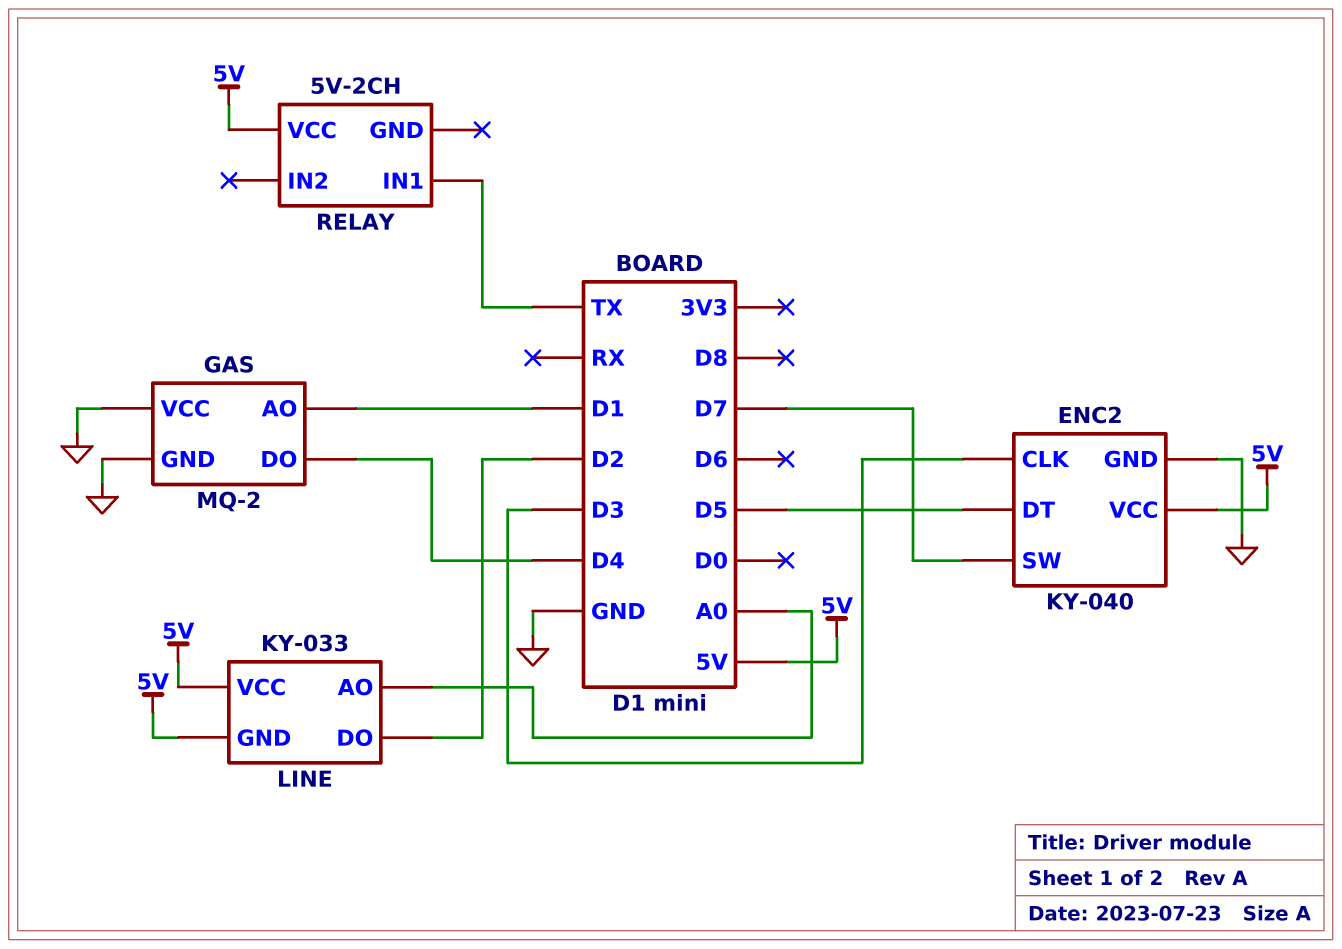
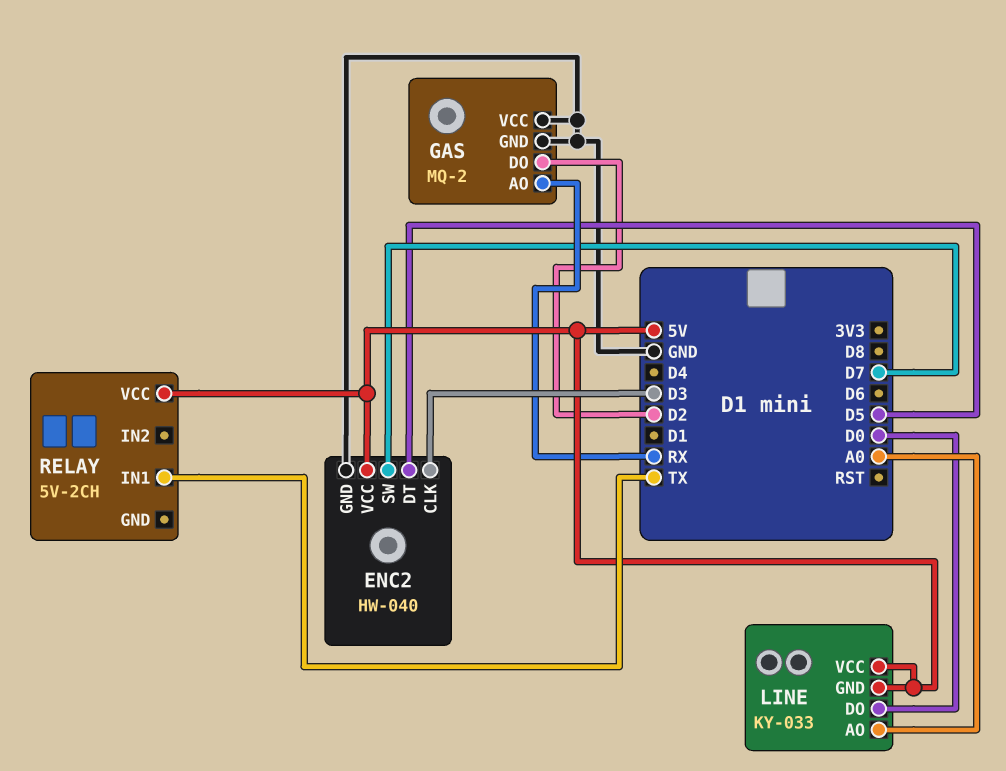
ENC2: KY-040 -> HW-040
GAS pin AO: D1 -> RX
GAS pin DO: D4 -> D2
LINE pin DO: D2 -> D0

